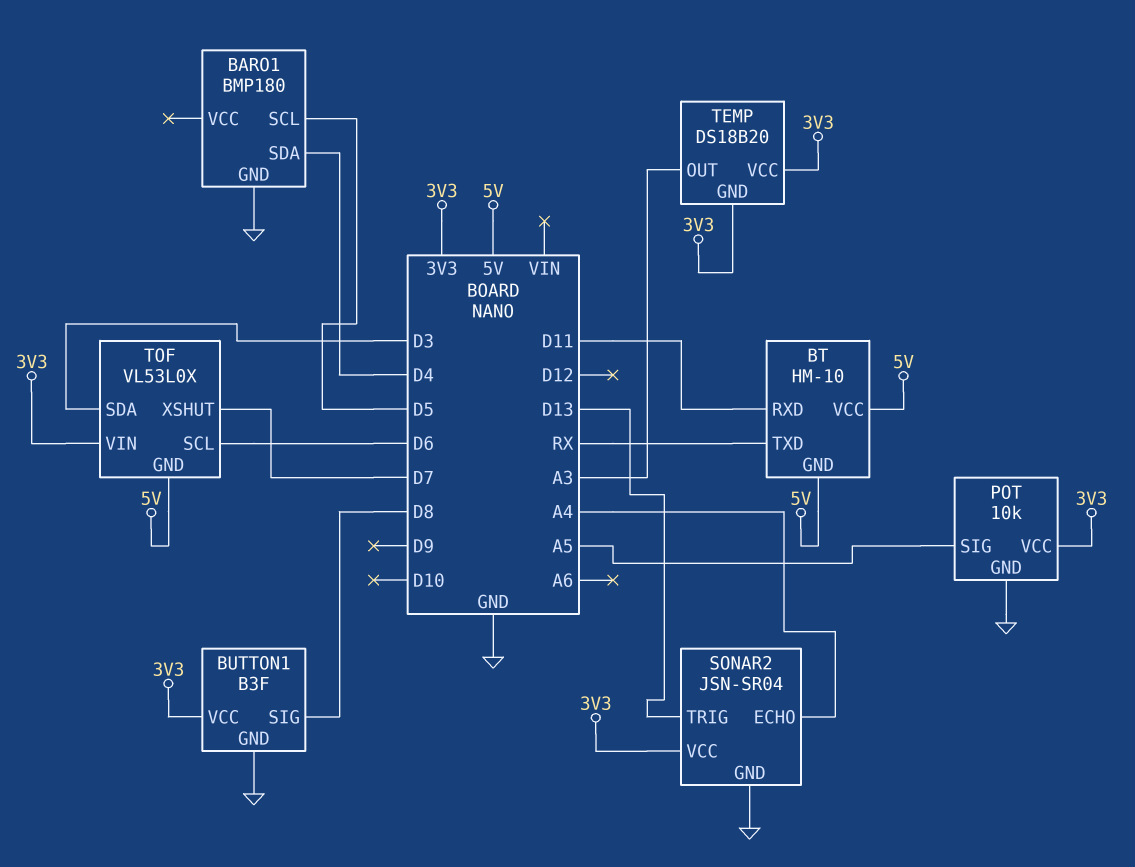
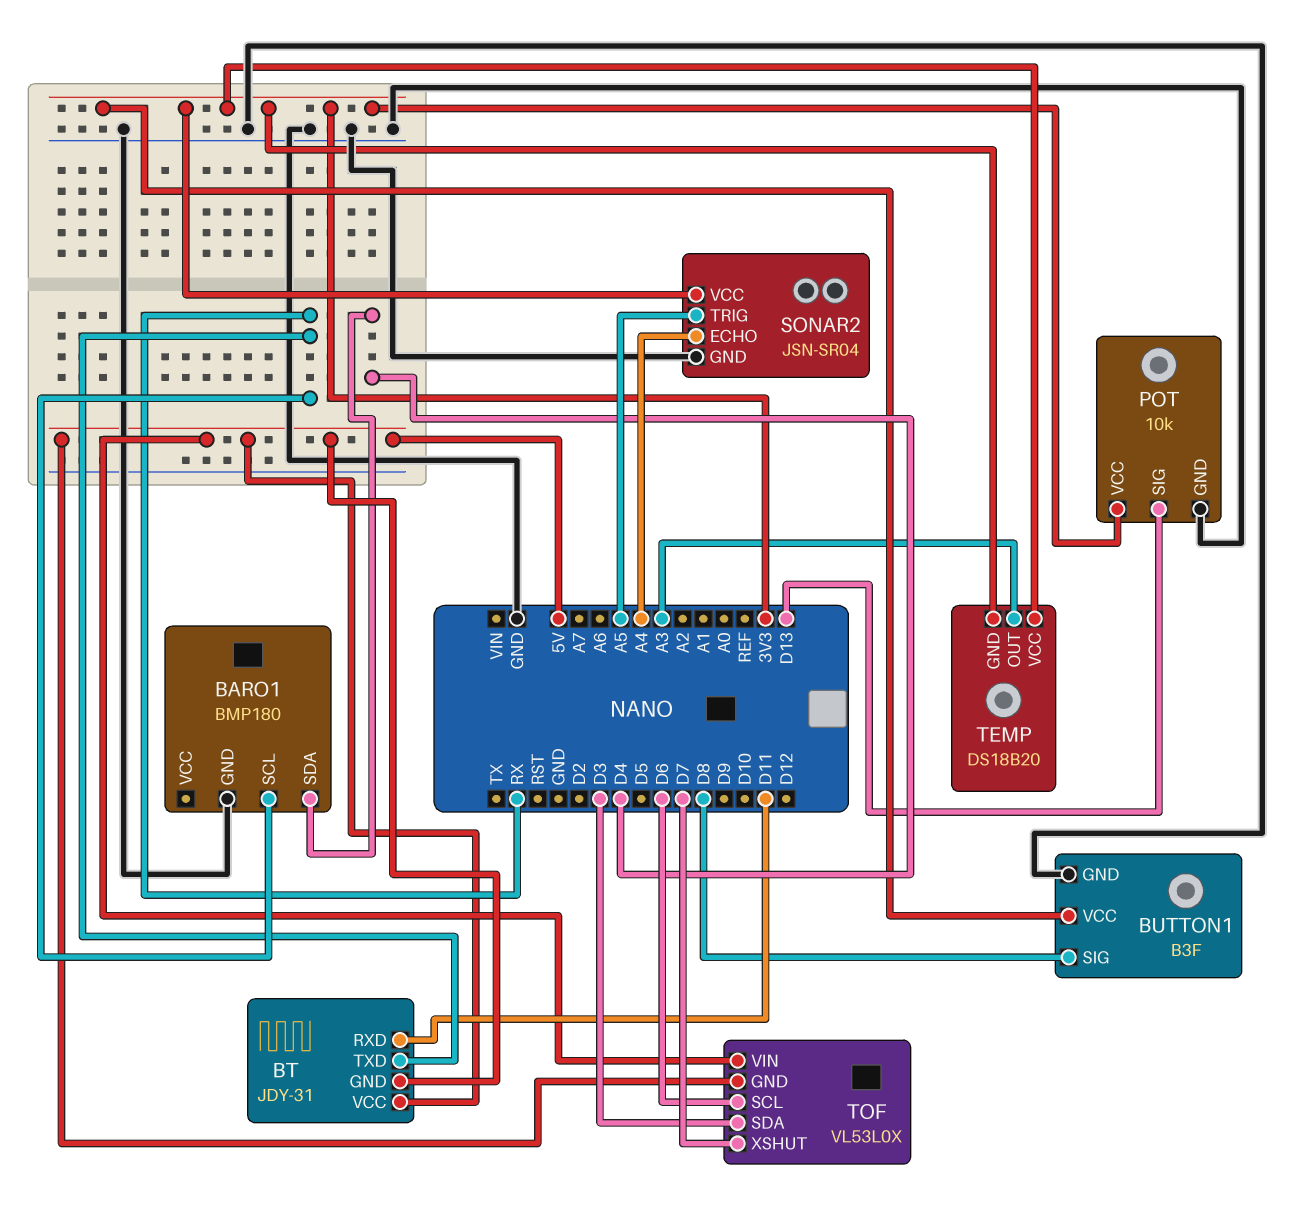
BARO1 pin SCL: D5 -> RX
BT: HM-10 -> JDY-31
POT pin SIG: A5 -> D13
SONAR2 pin TRIG: D13 -> A5
TOF pin VIN: 3V3 -> 5V

